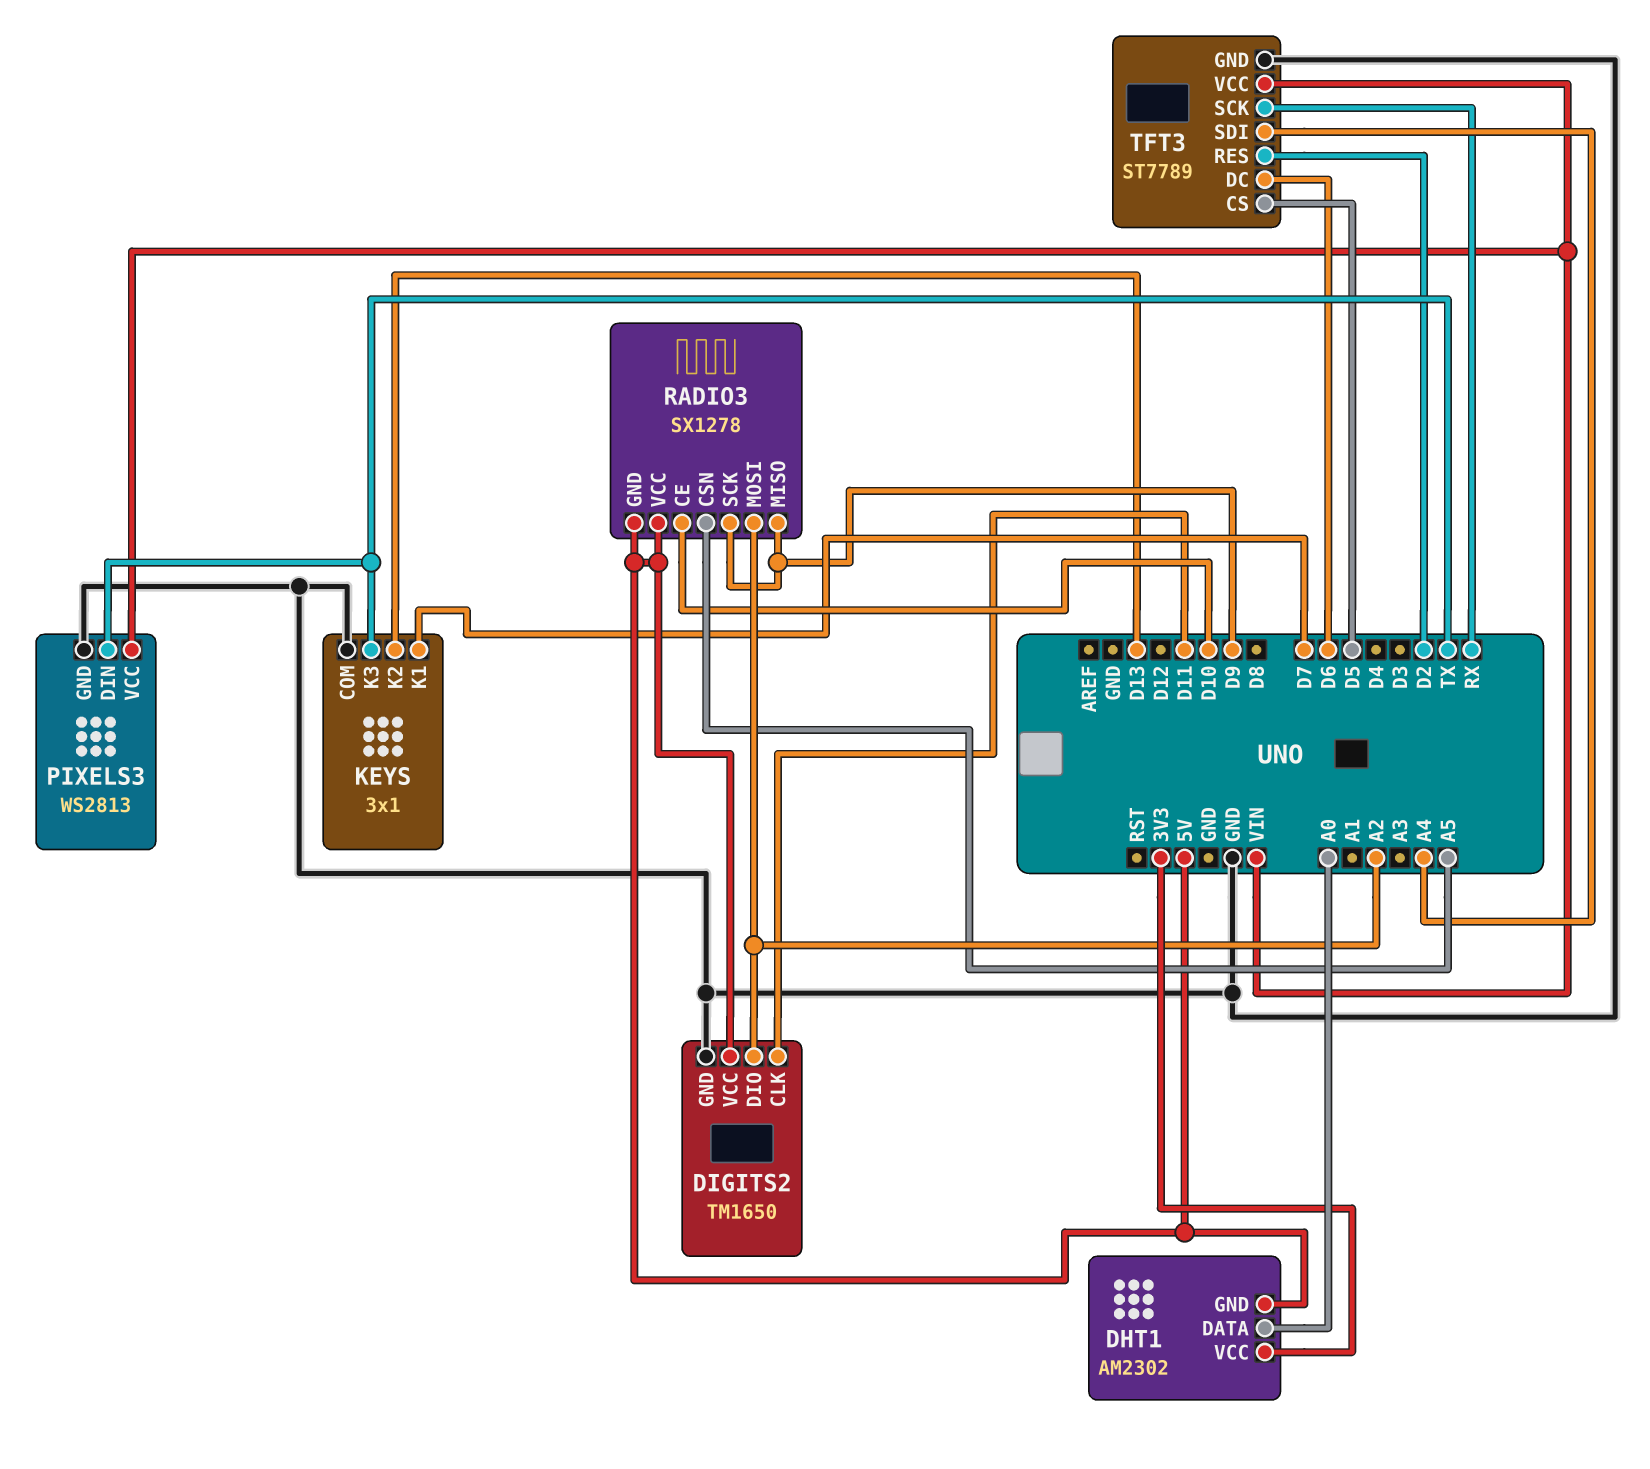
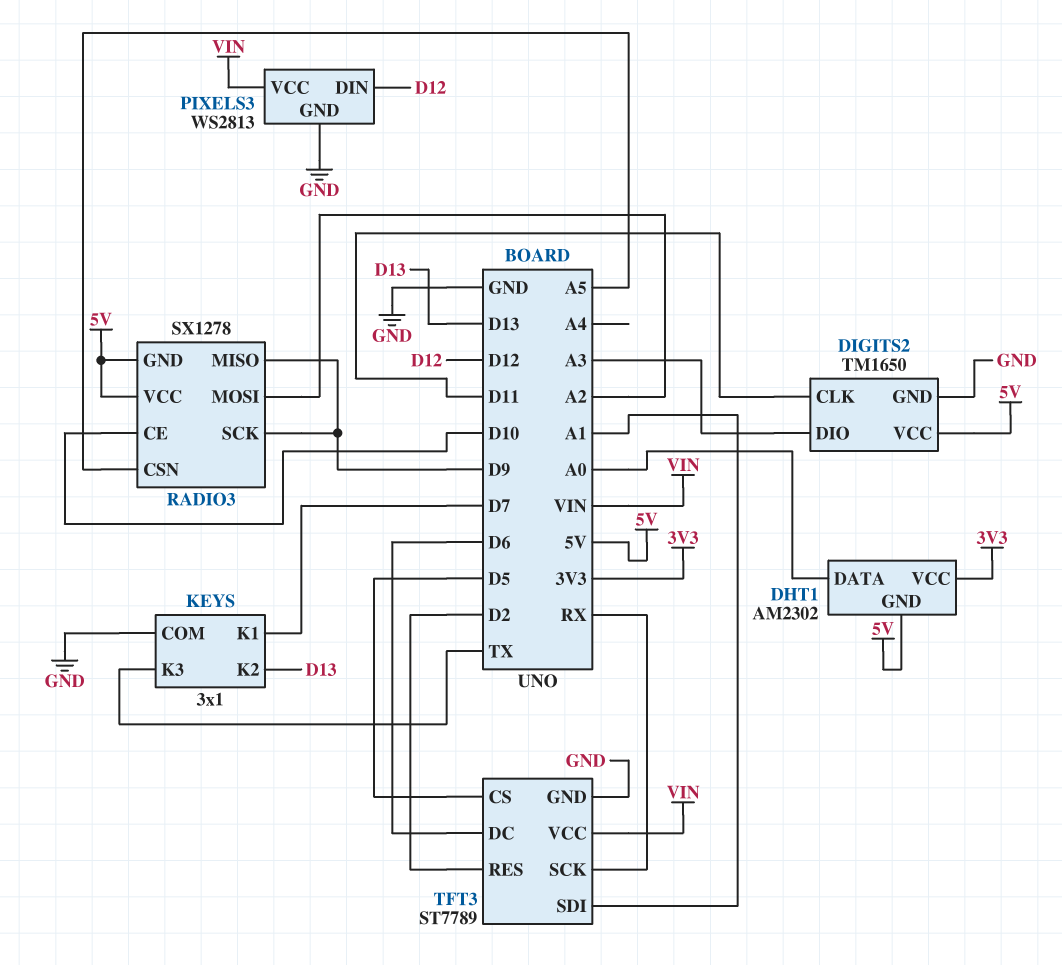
DIGITS2 pin DIO: A2 -> A3
PIXELS3 pin DIN: TX -> D12
TFT3 pin SDI: A4 -> A1

